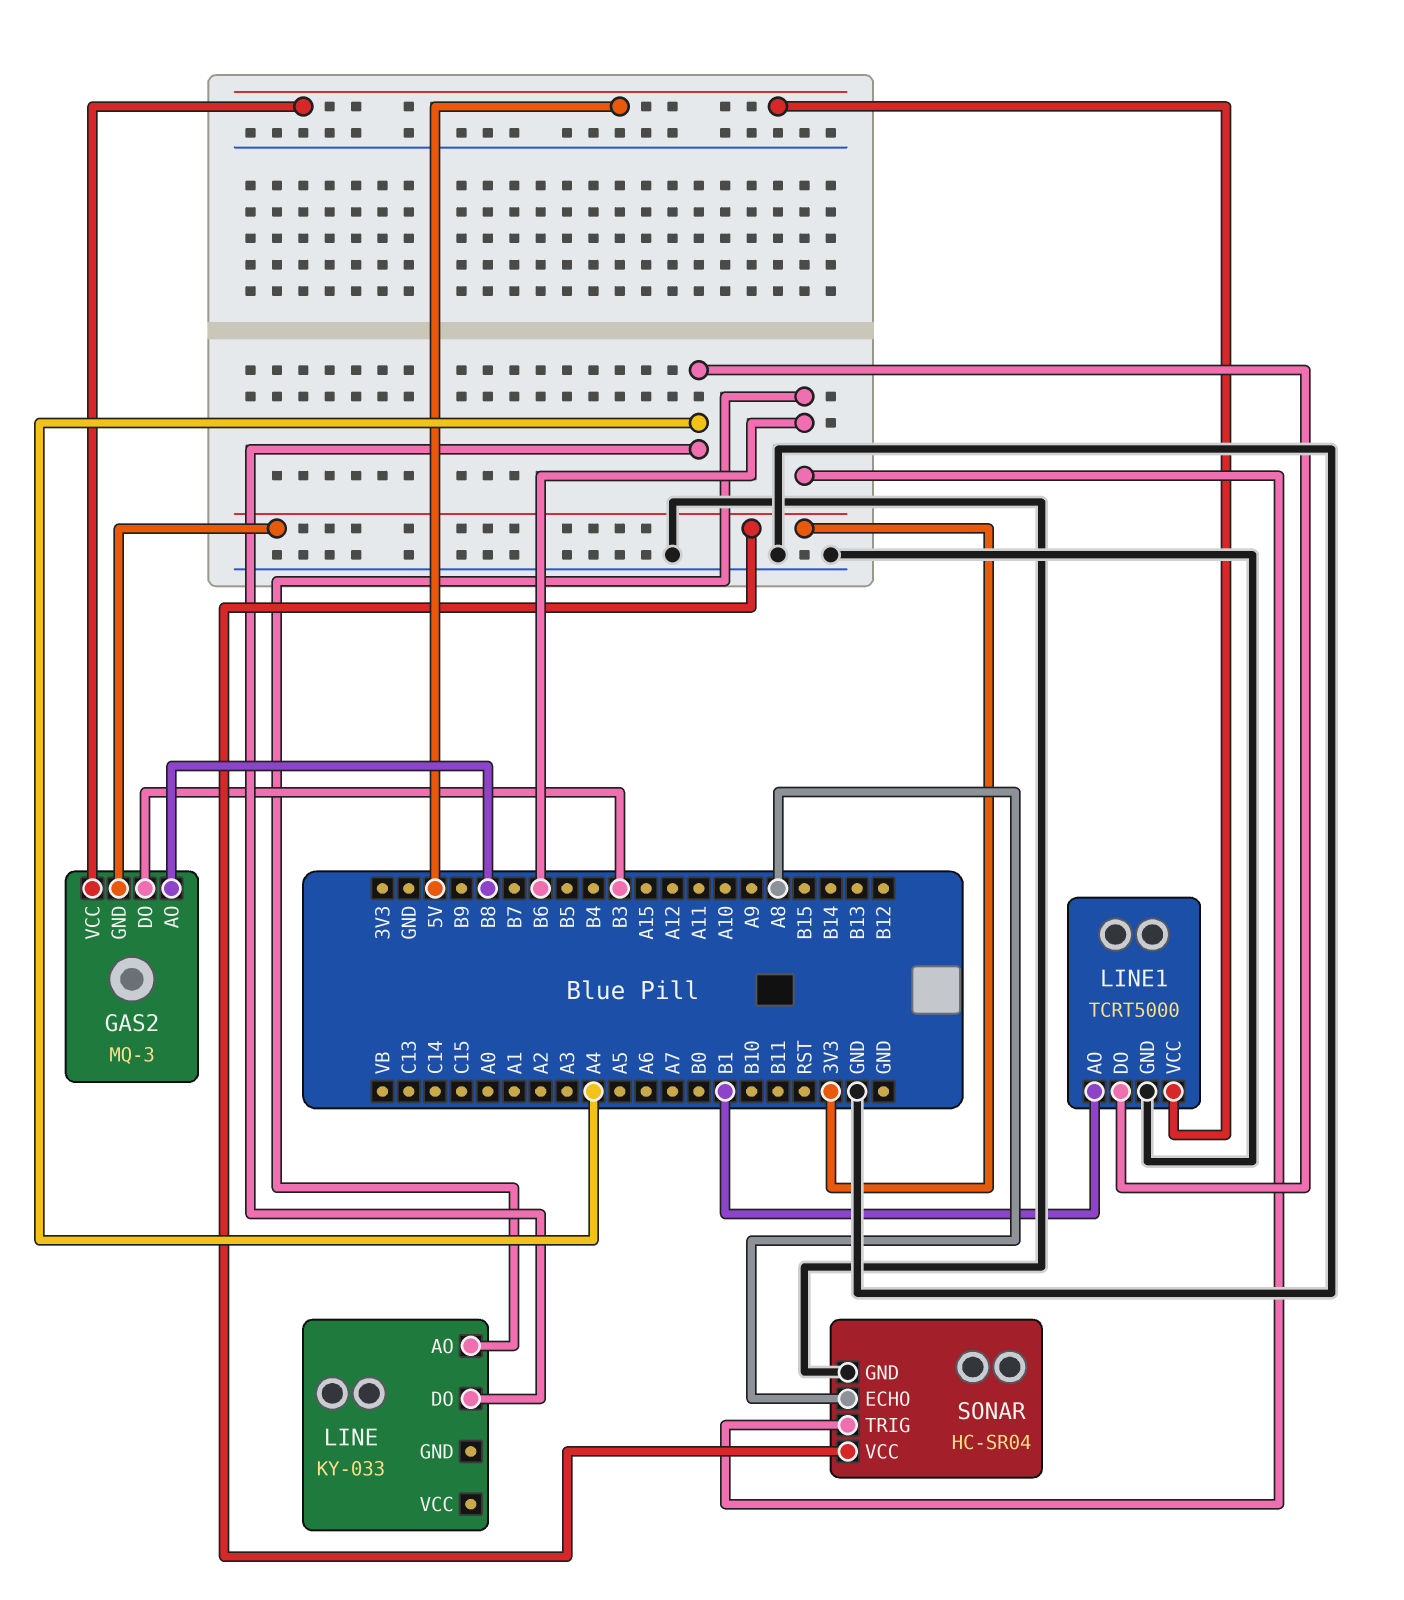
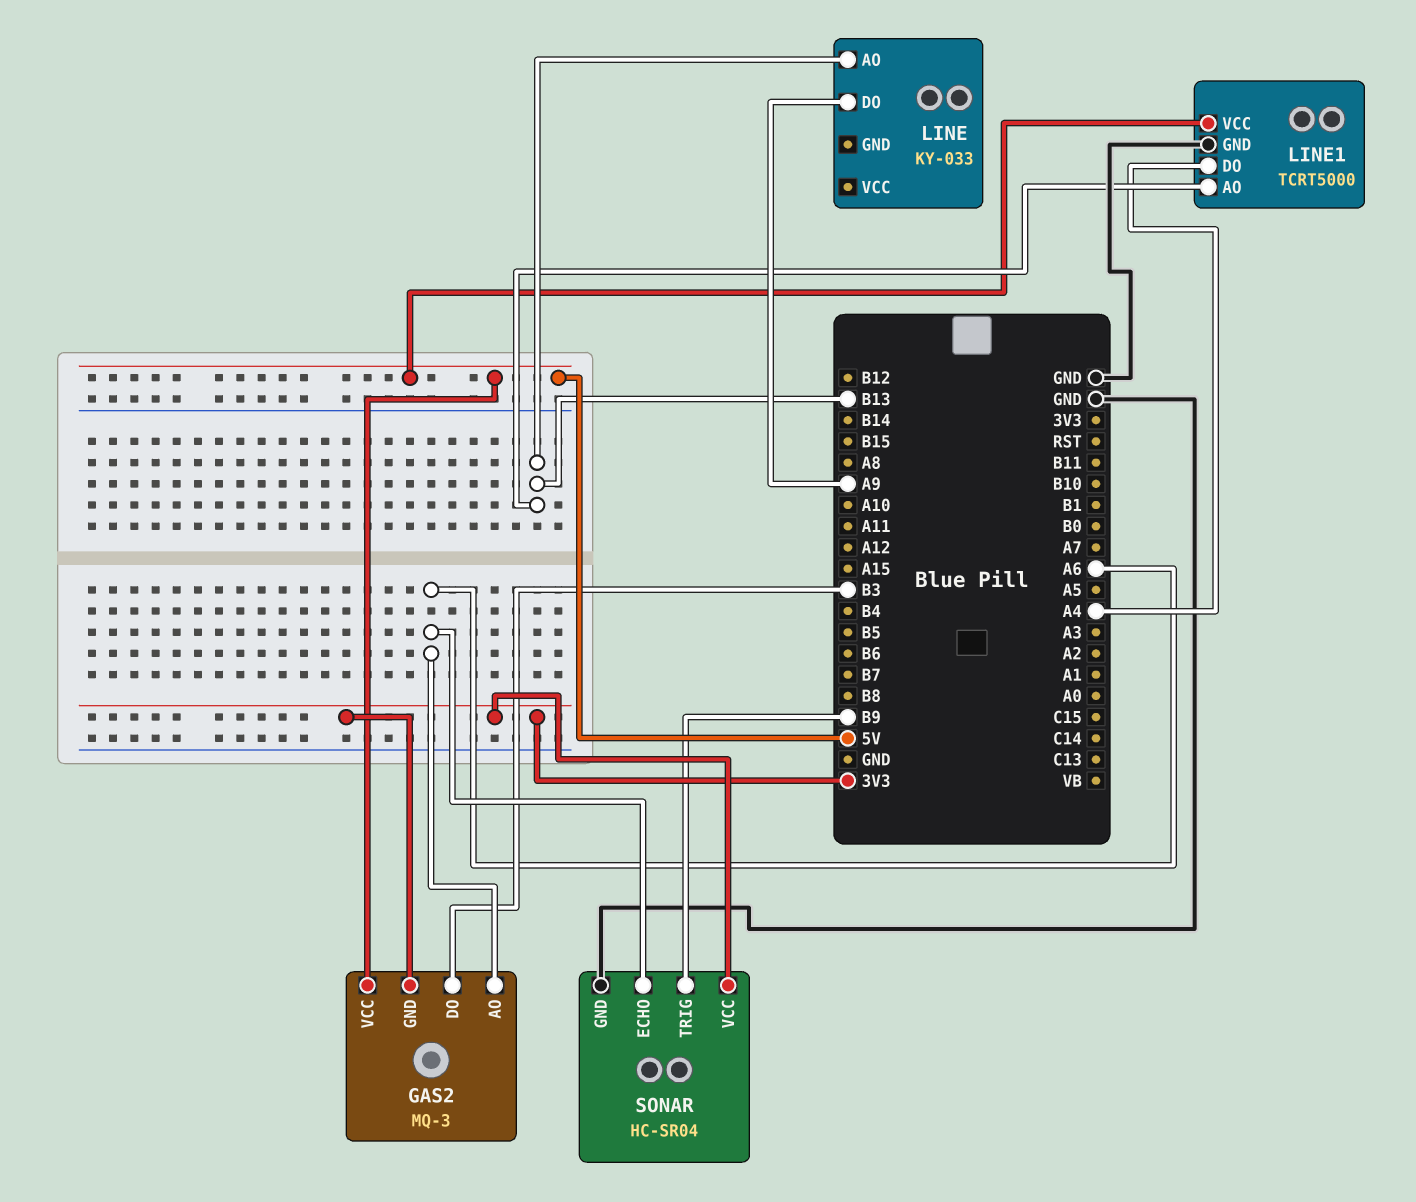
GAS2 pin AO: B8 -> A6
LINE pin AO: B6 -> B13
LINE pin DO: A4 -> A9
LINE1 pin AO: B1 -> B13
SONAR pin ECHO: A8 -> A6
SONAR pin TRIG: B6 -> B9

